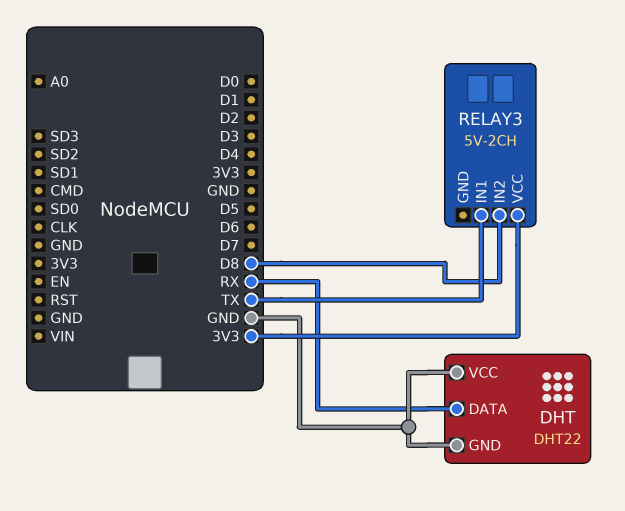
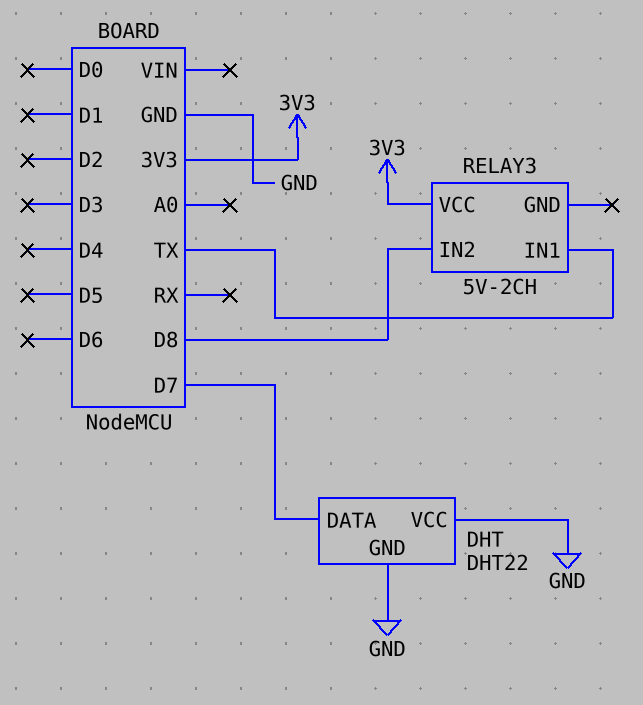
DHT pin DATA: RX -> D7

